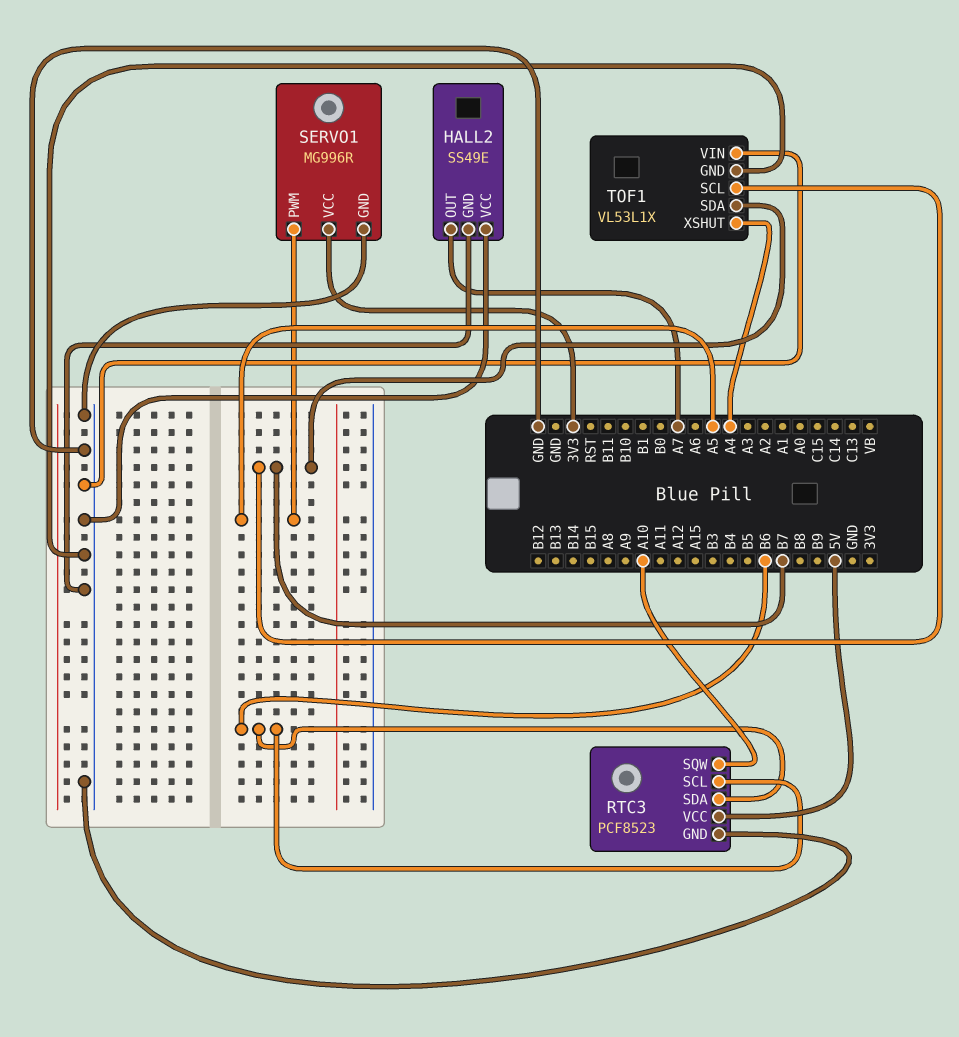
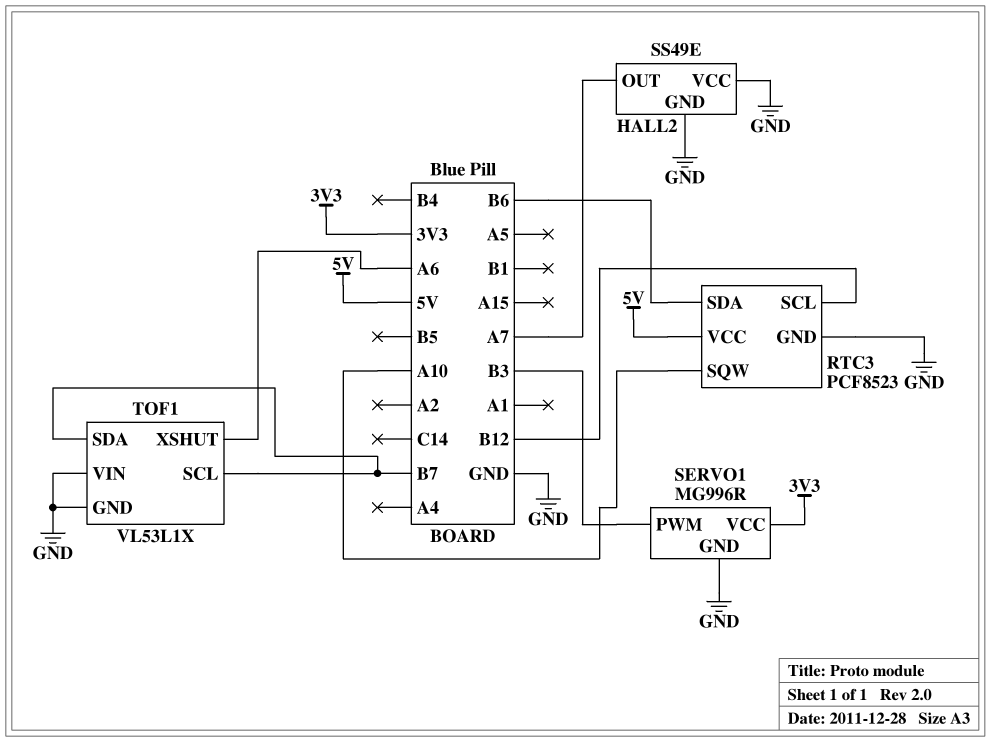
RTC3 pin SCL: B6 -> B12
SERVO1 pin PWM: A5 -> B3
TOF1 pin XSHUT: A4 -> A6

